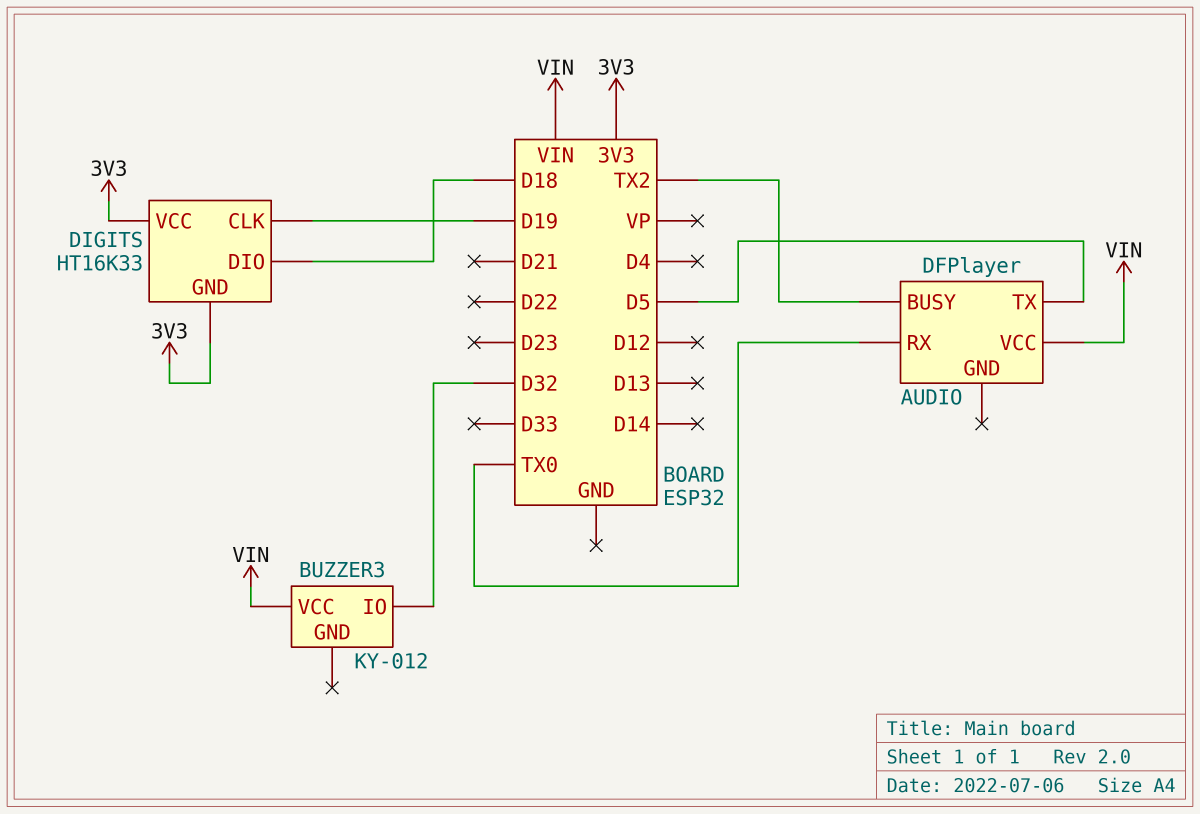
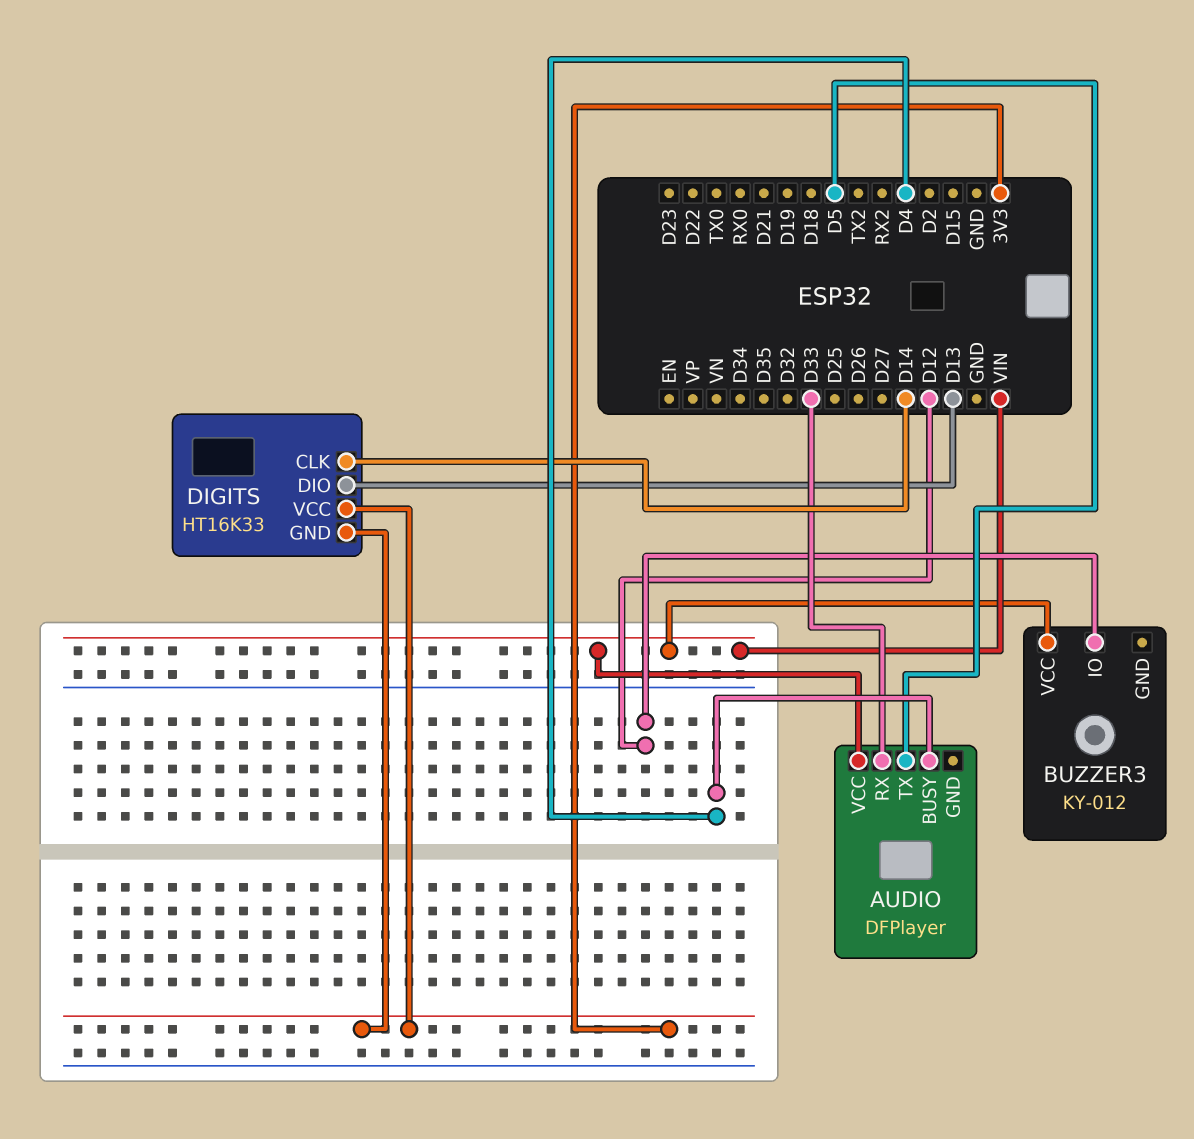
AUDIO pin BUSY: TX2 -> D4
AUDIO pin RX: TX0 -> D33
BUZZER3 pin IO: D32 -> D12
DIGITS pin CLK: D19 -> D14
DIGITS pin DIO: D18 -> D13

